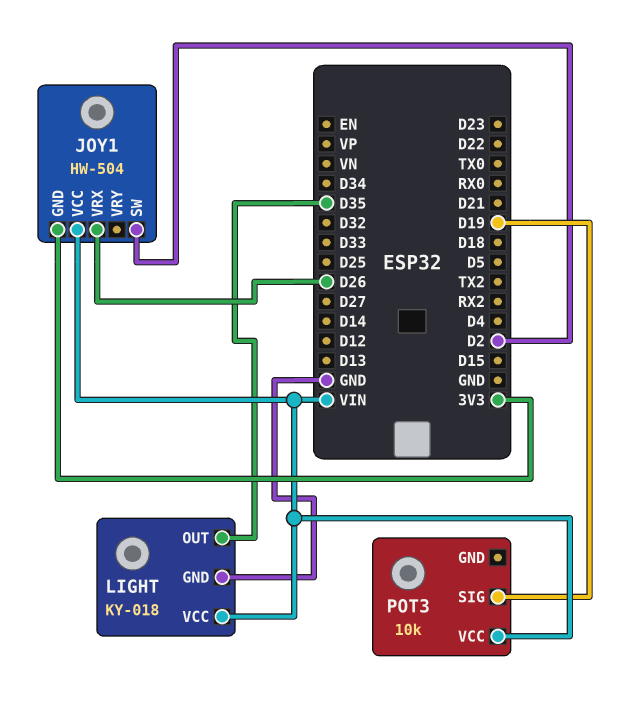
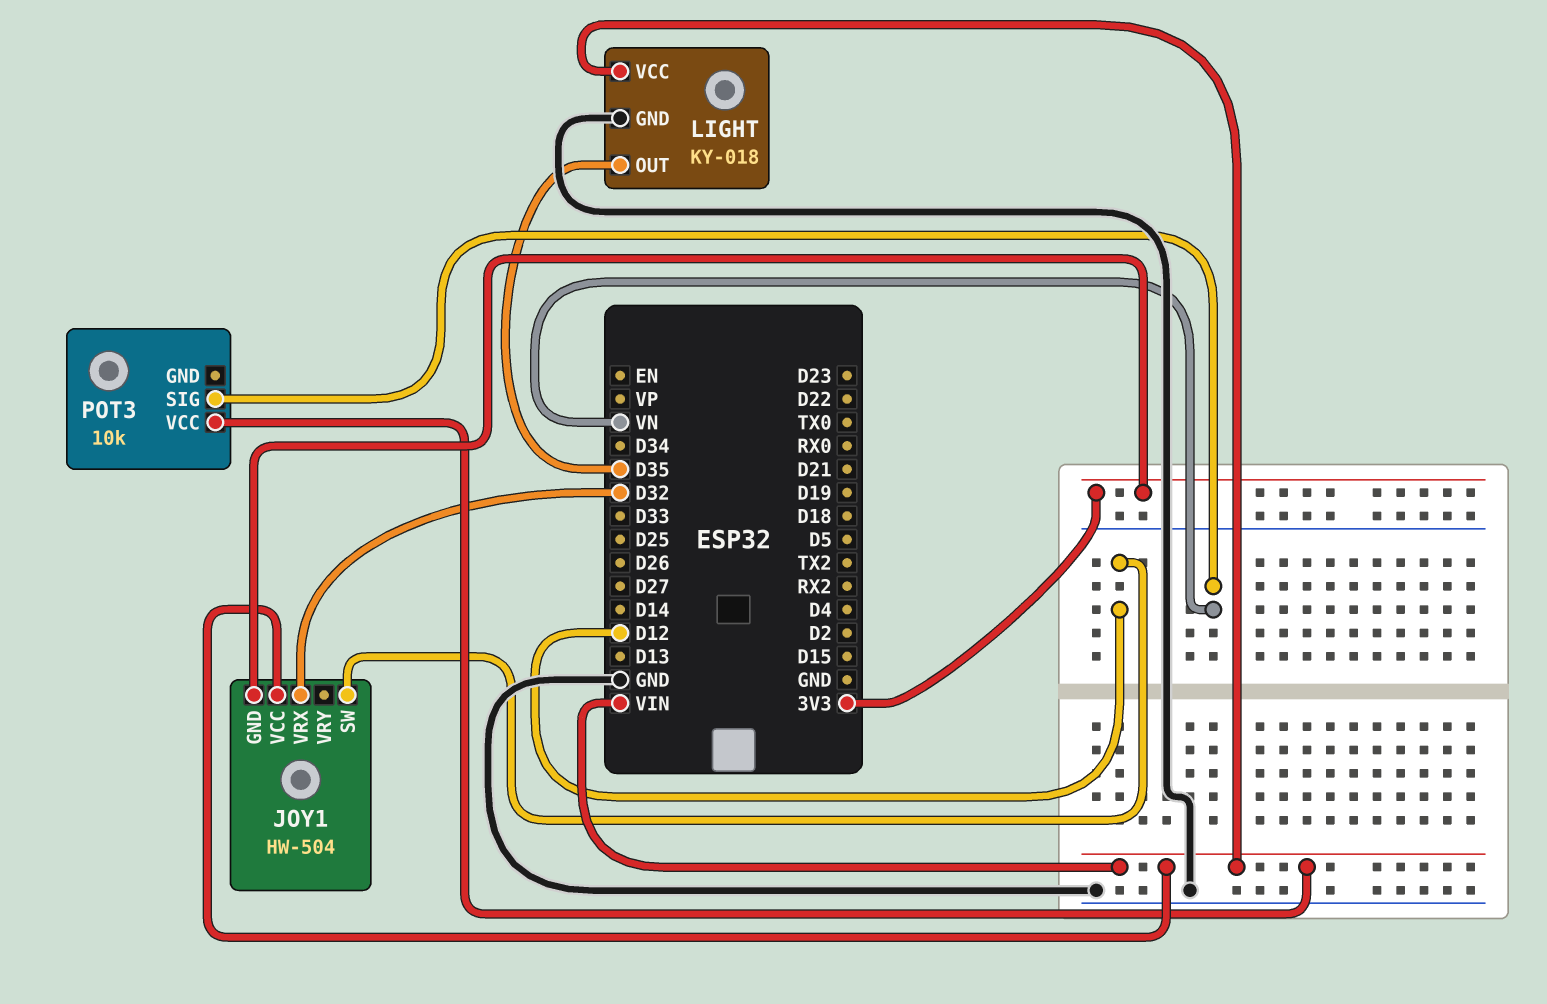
JOY1 pin SW: D2 -> D12
JOY1 pin VRX: D26 -> D32
POT3 pin SIG: D19 -> VN

